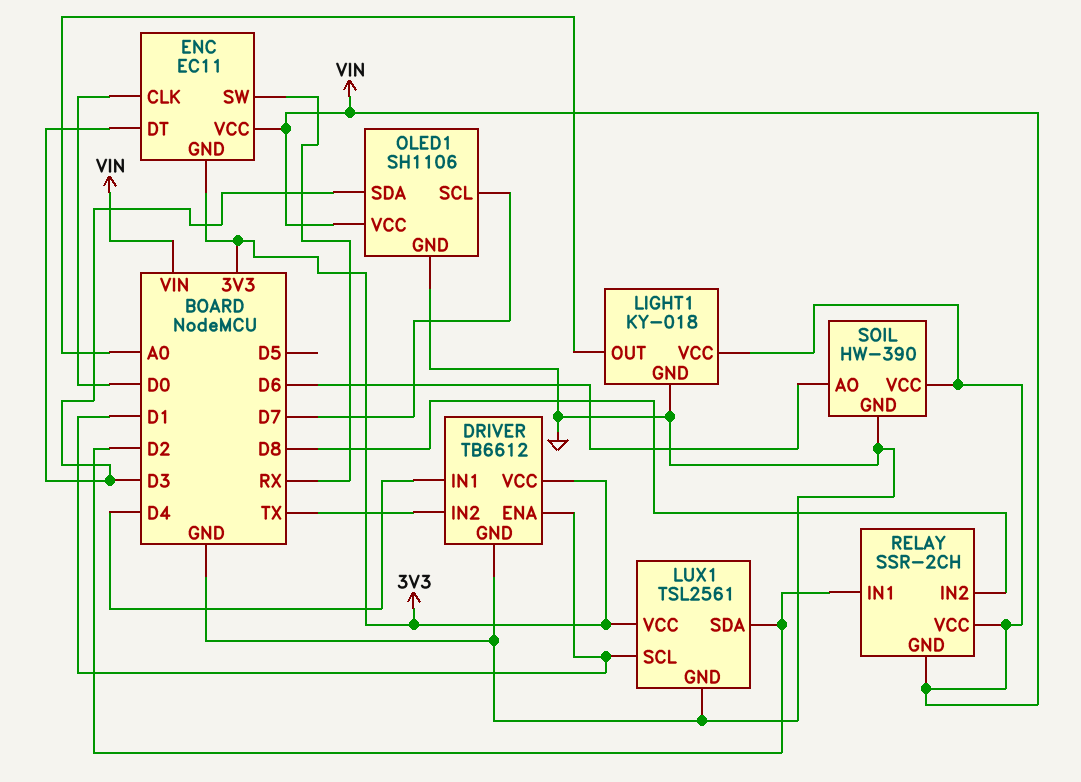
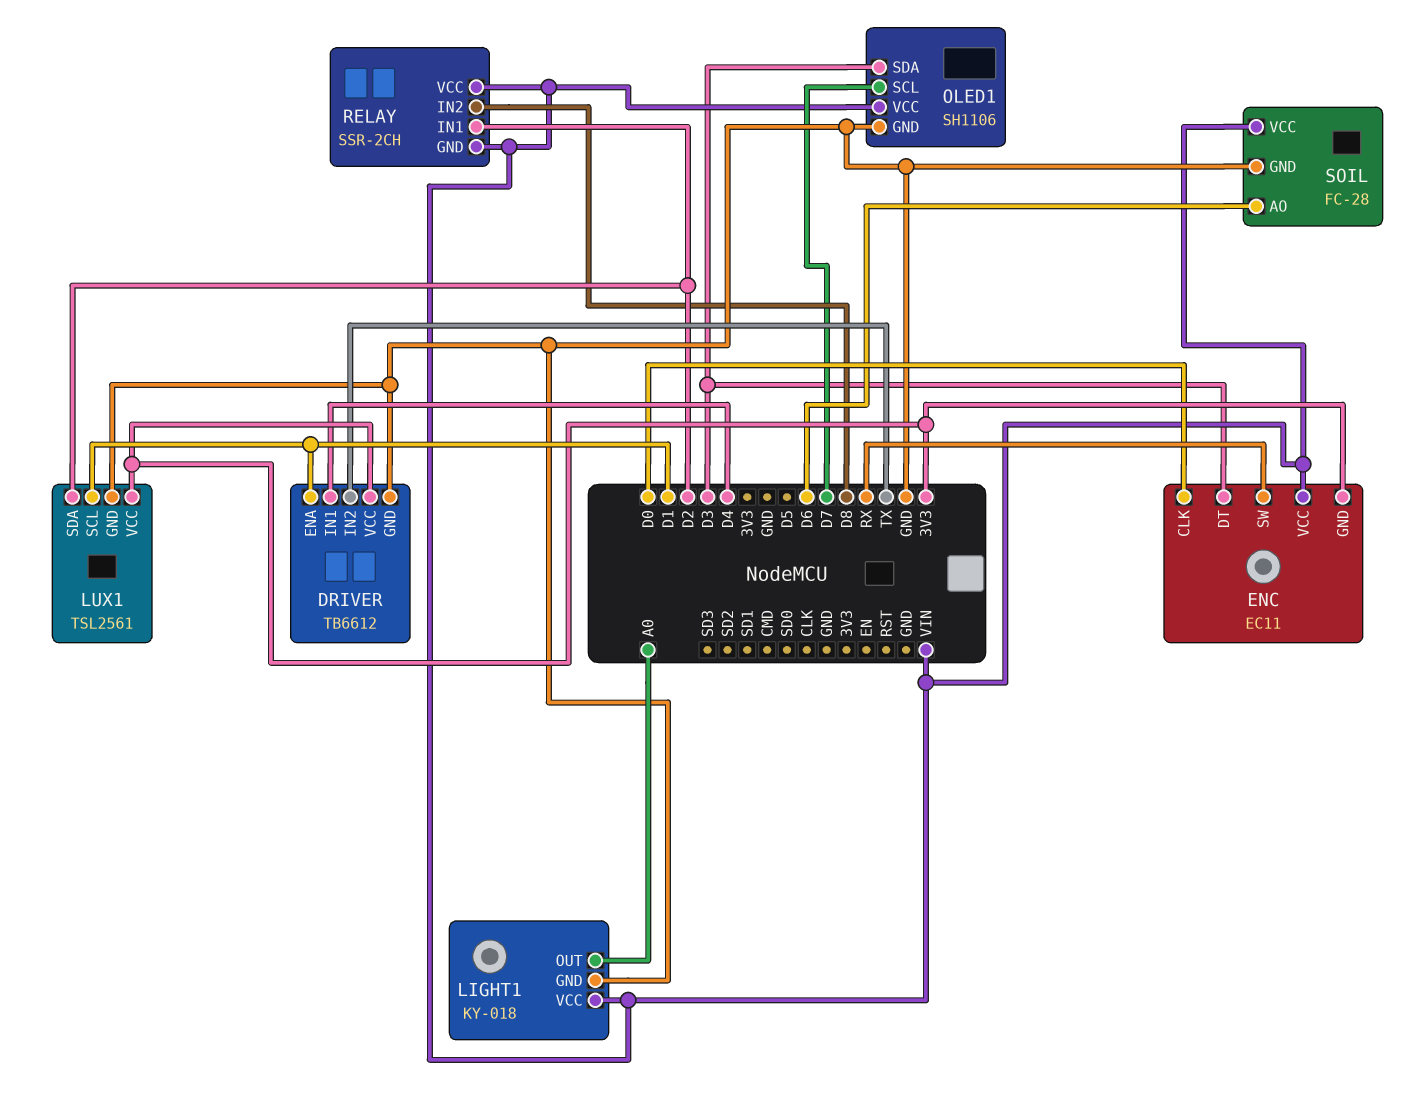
SOIL: HW-390 -> FC-28

